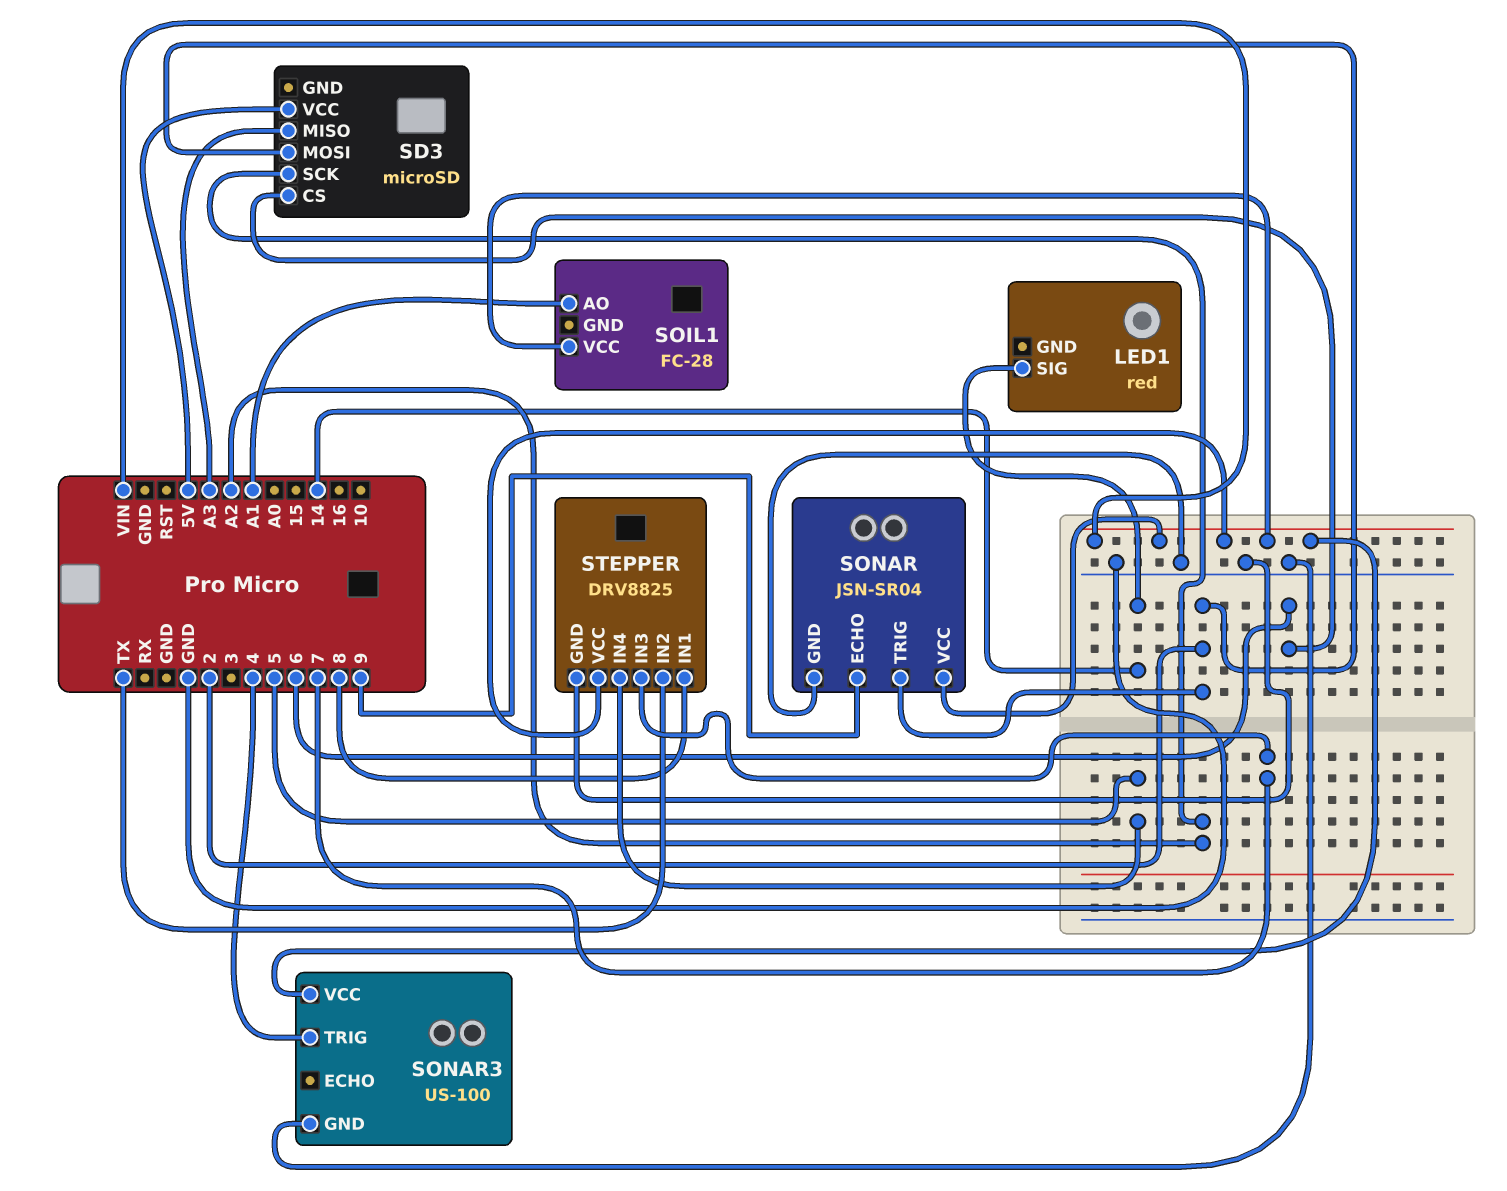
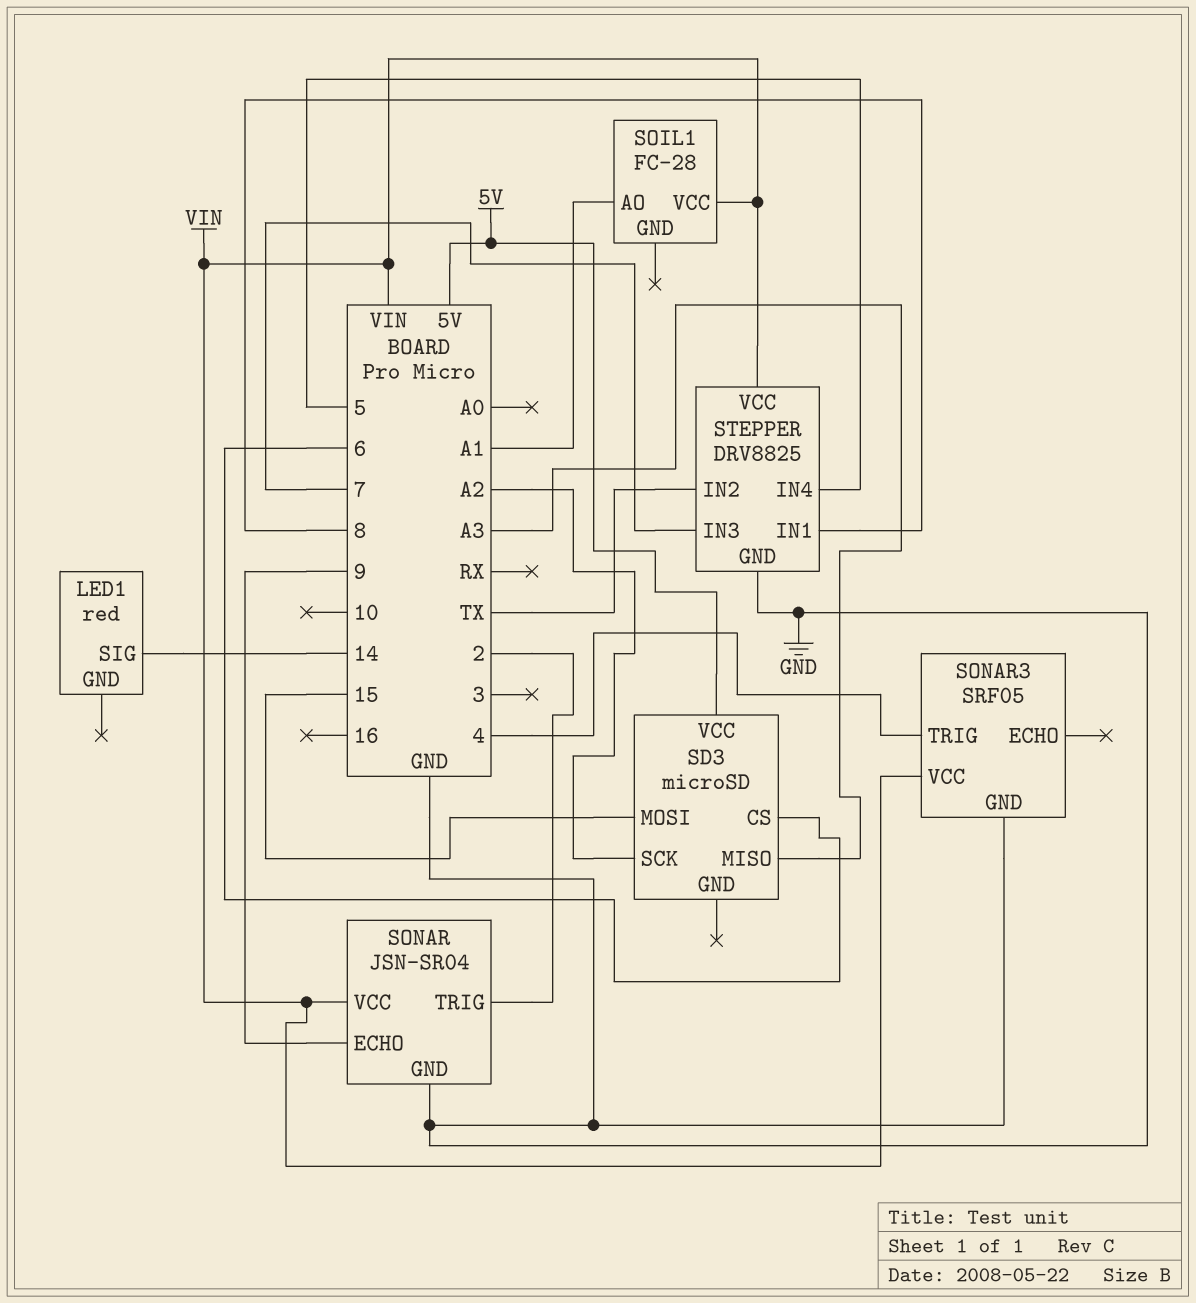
SD3 pin MOSI: 2 -> 15
SONAR3: US-100 -> SRF05

